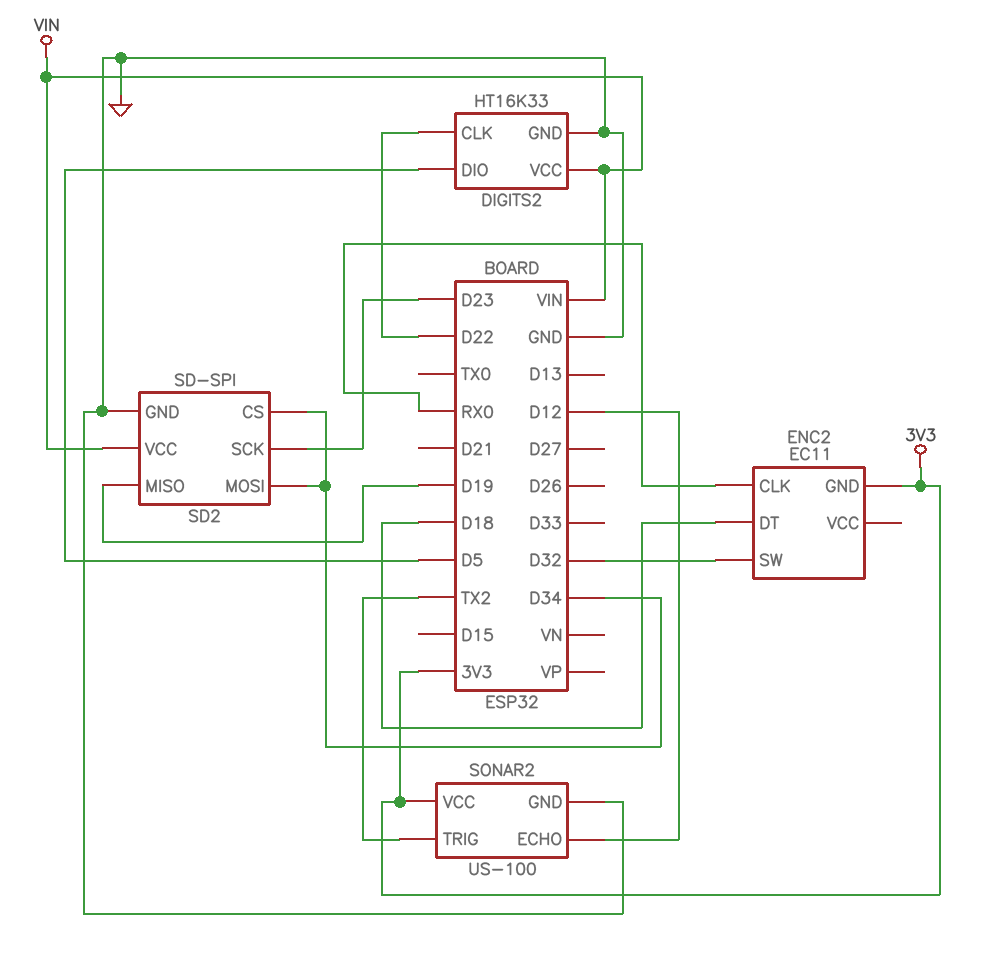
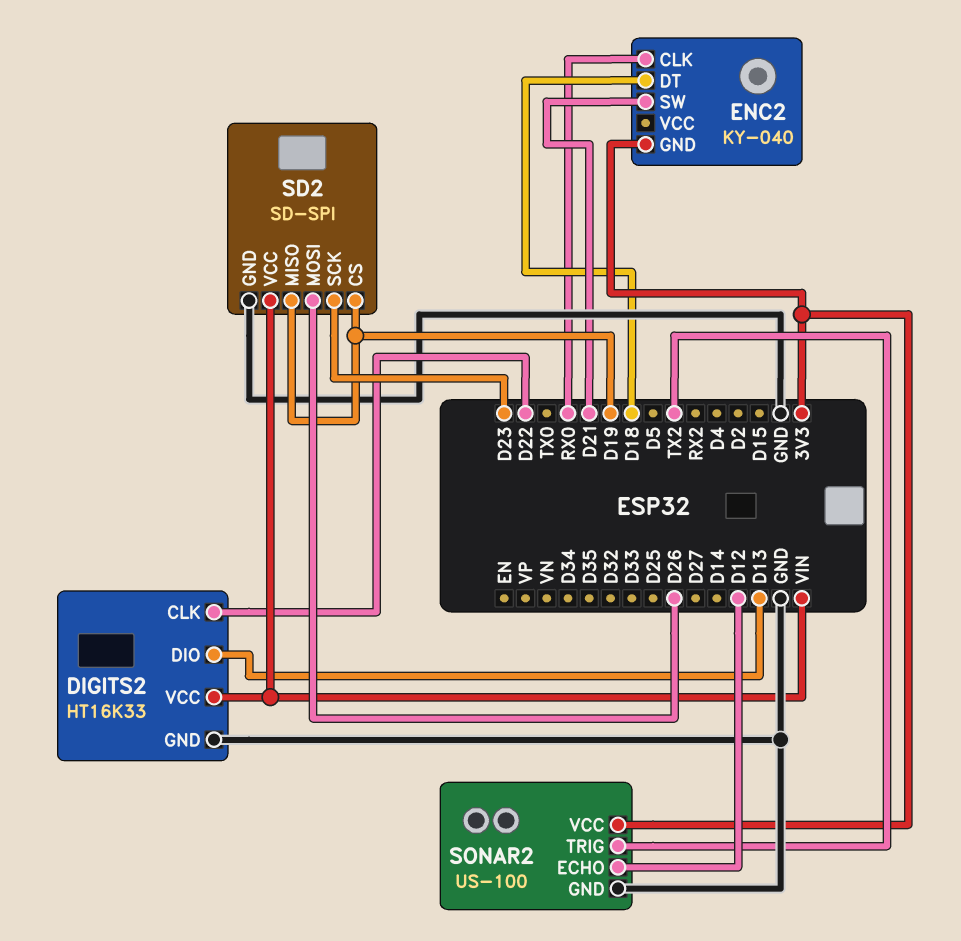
DIGITS2 pin DIO: D5 -> D13
ENC2: EC11 -> KY-040
ENC2 pin SW: D32 -> D21
SD2 pin CS: D34 -> D19
SD2 pin MOSI: D34 -> D26

